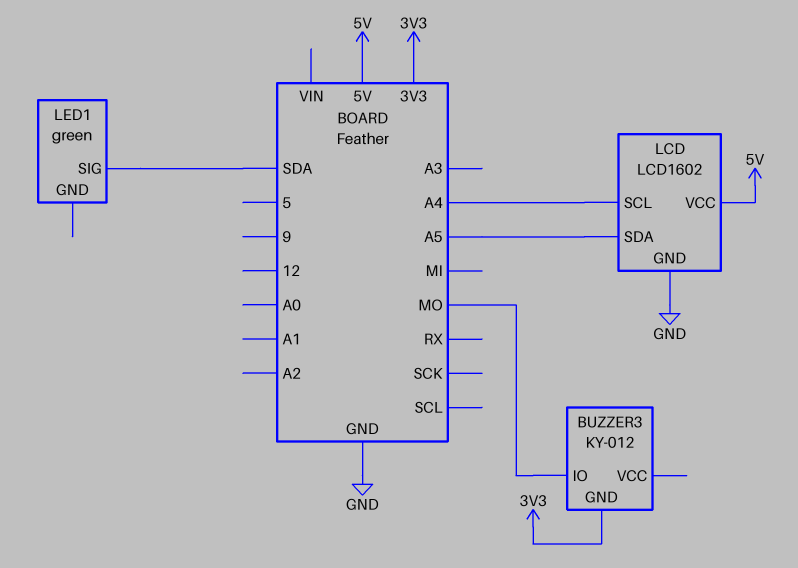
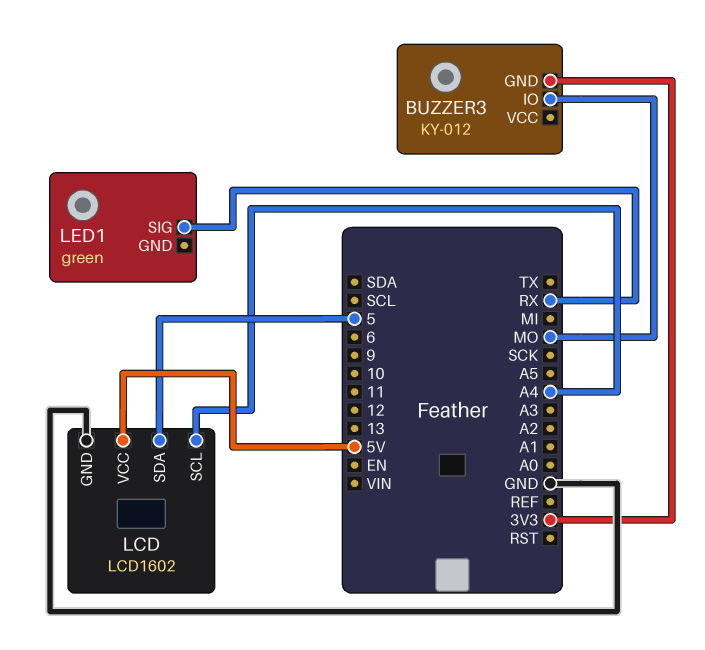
LCD pin SDA: A5 -> 5
LED1 pin SIG: SDA -> RX

